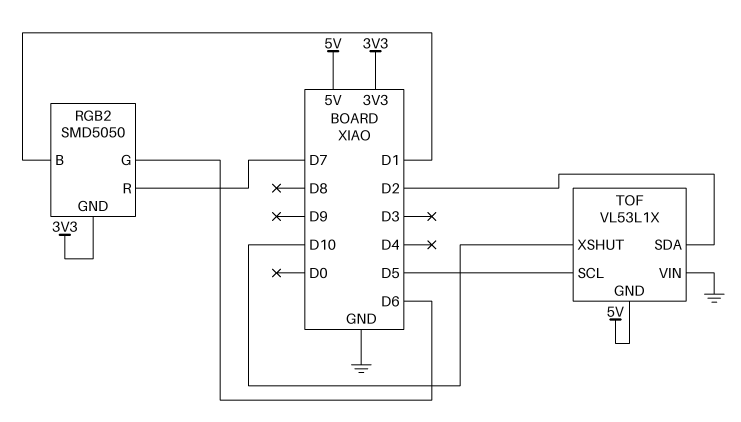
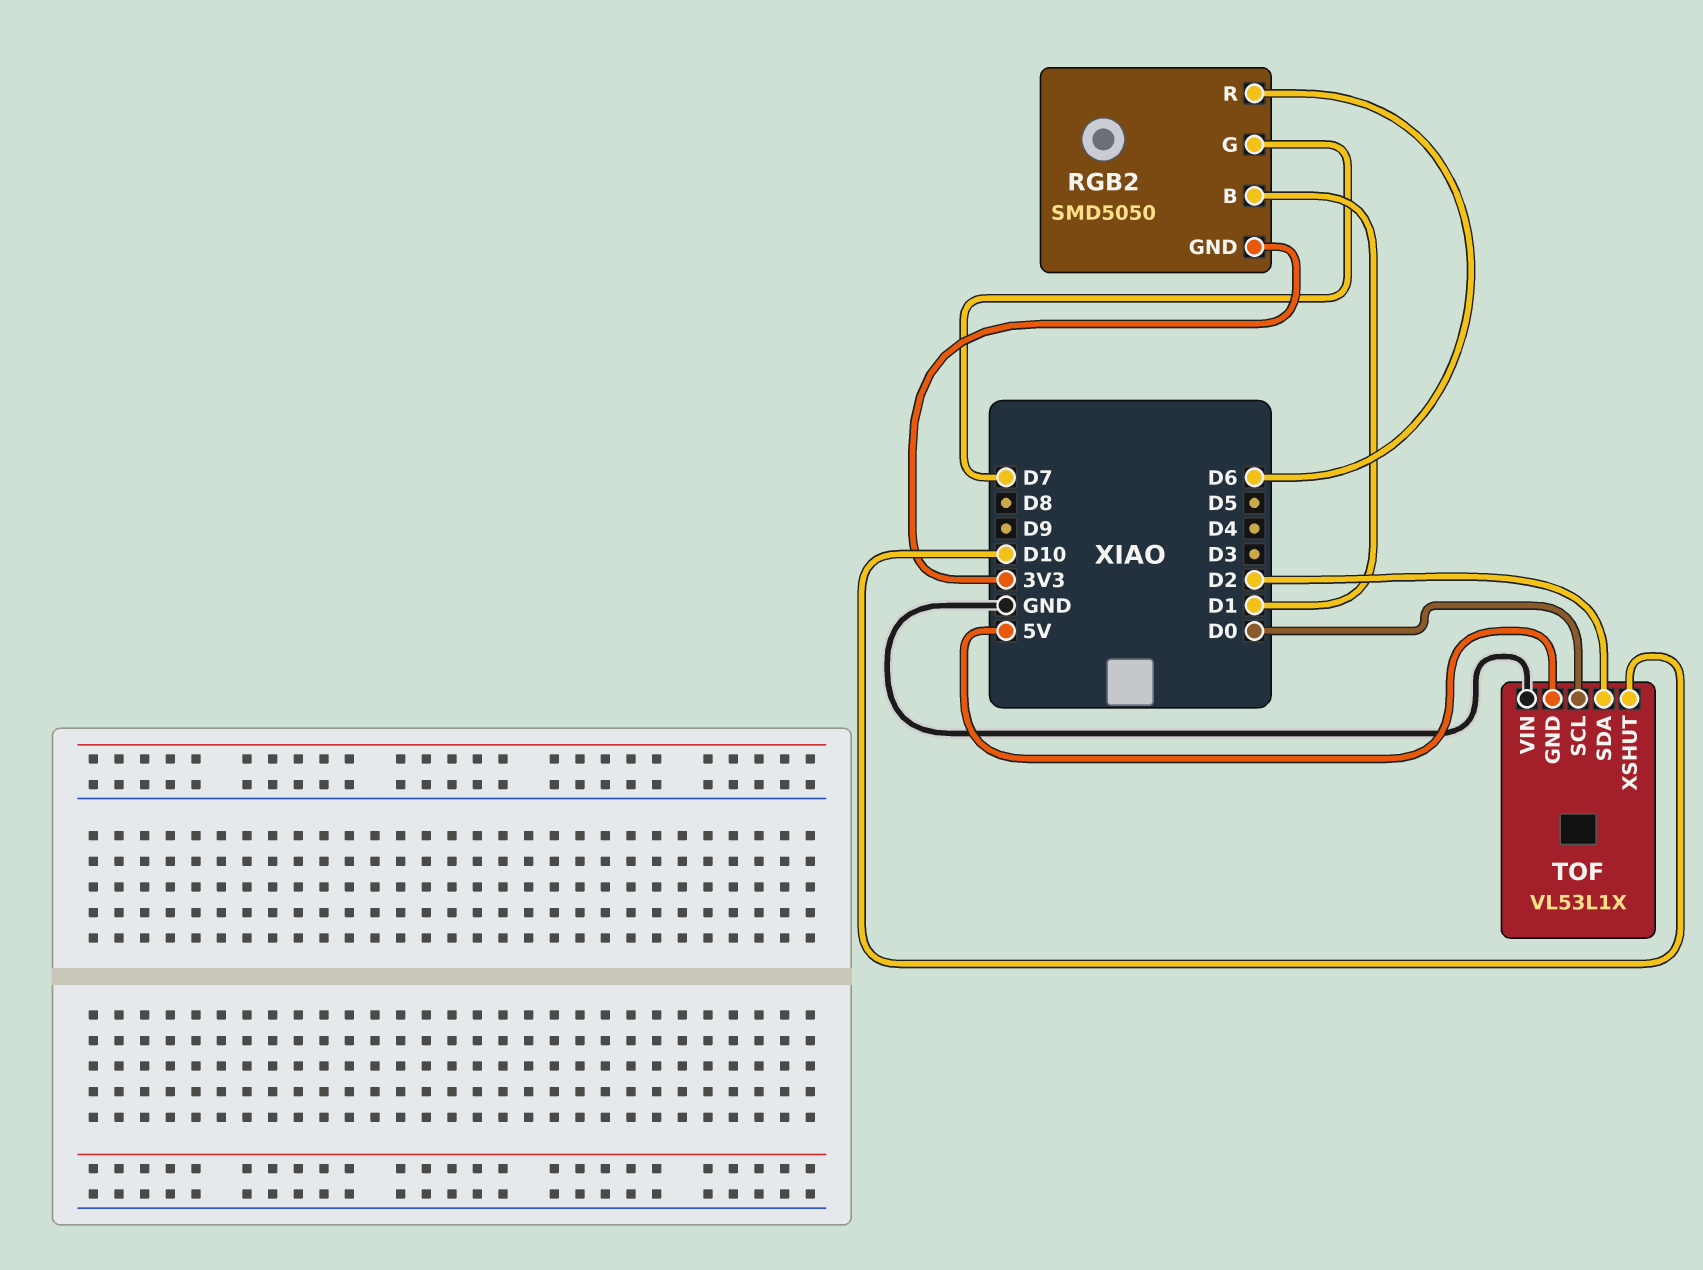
RGB2 pin G: D6 -> D7
RGB2 pin R: D7 -> D6
TOF pin SCL: D5 -> D0

